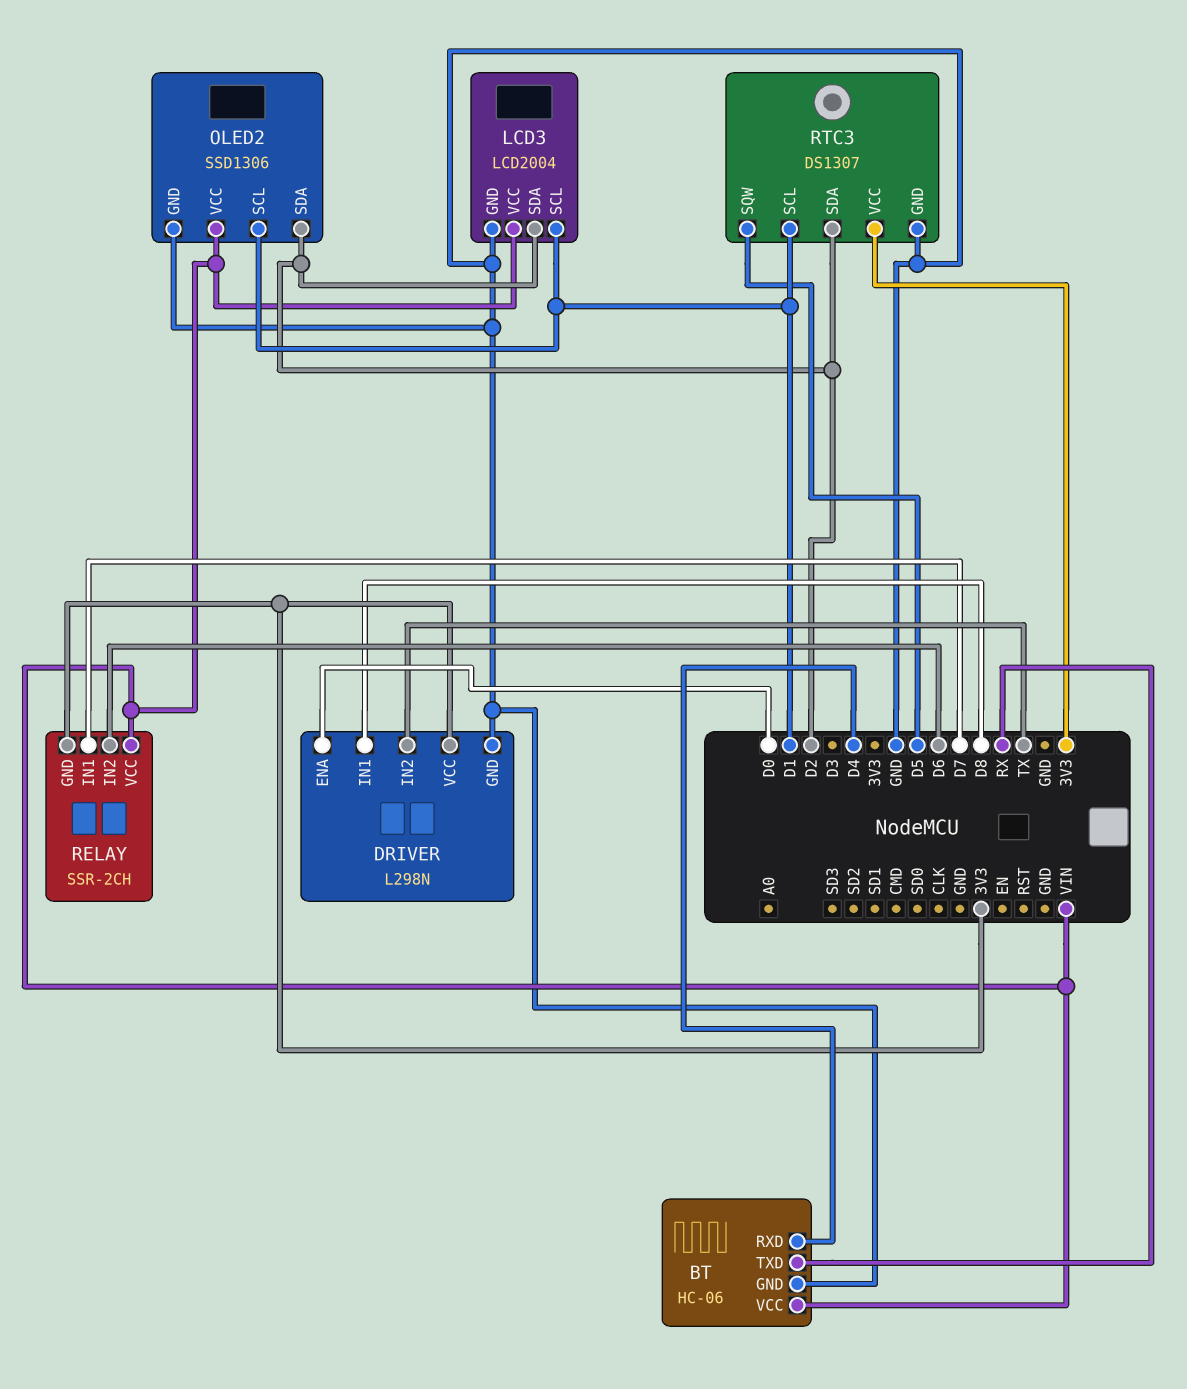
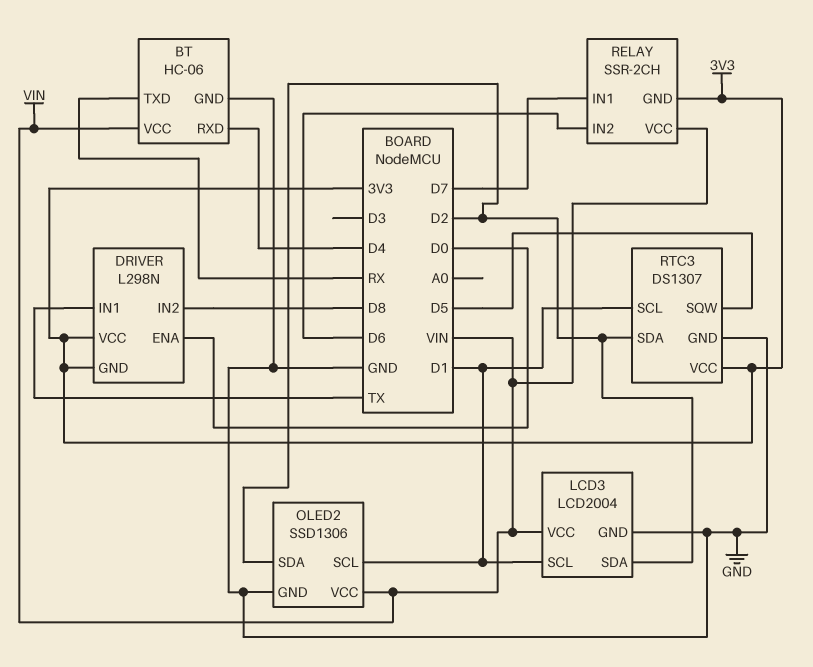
DRIVER pin GND: GND -> 3V3
DRIVER pin IN1: D8 -> TX
DRIVER pin IN2: TX -> D8

